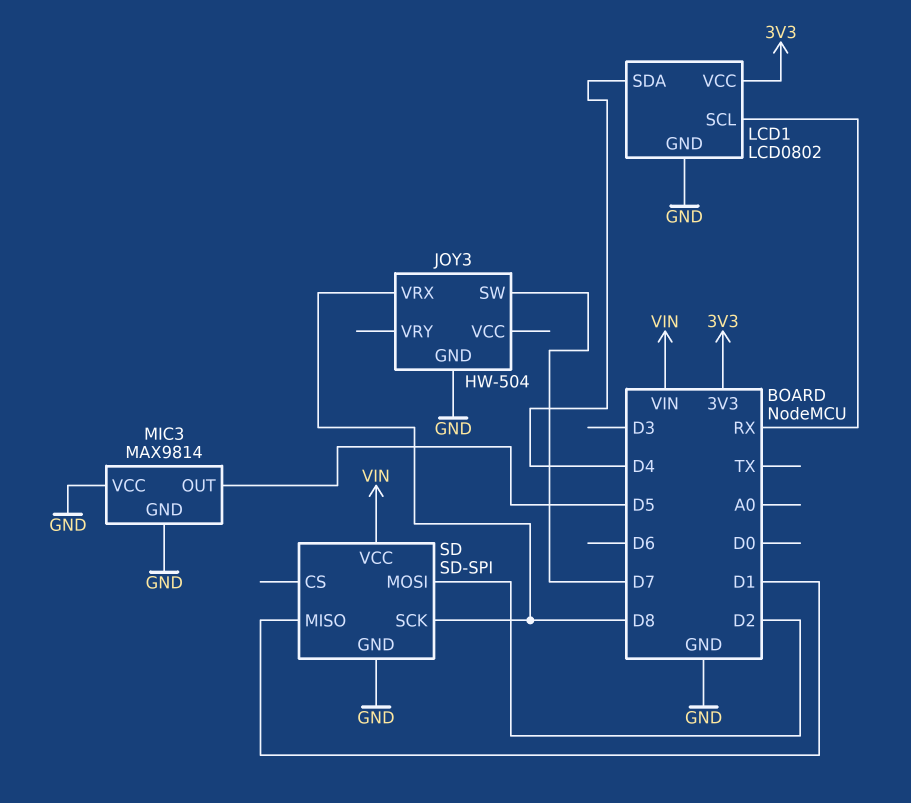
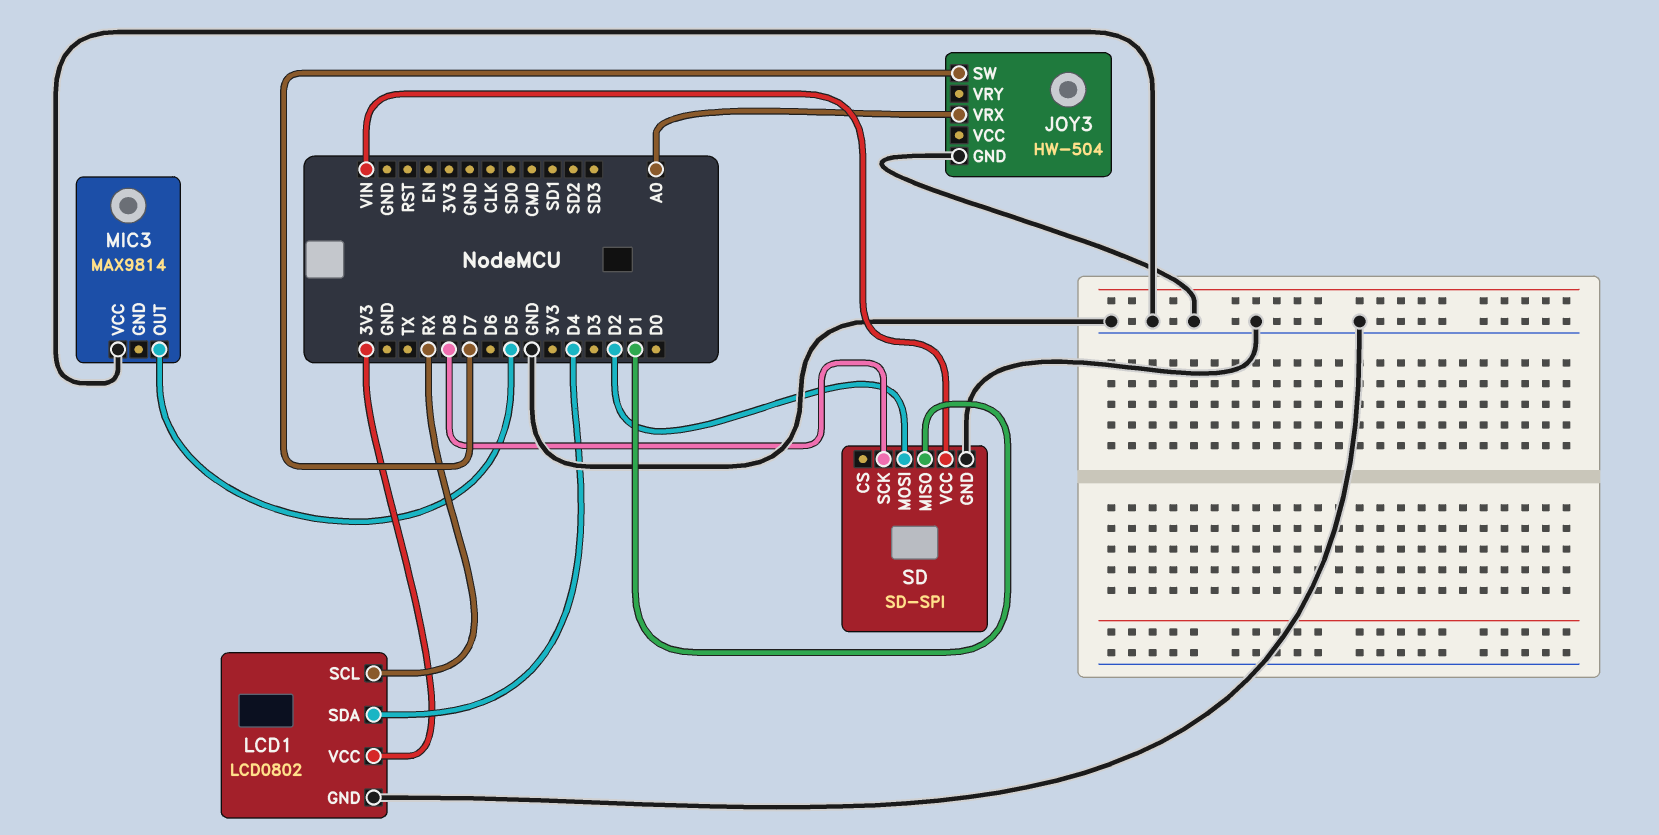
JOY3 pin VRX: D8 -> A0
MIC3 pin GND: GND -> none

